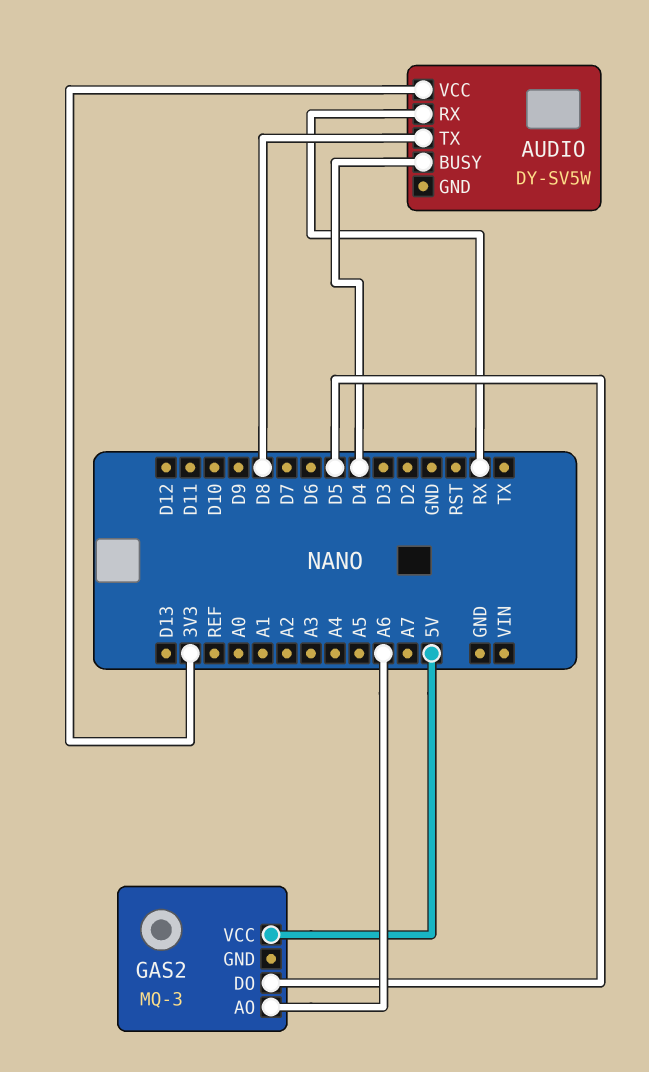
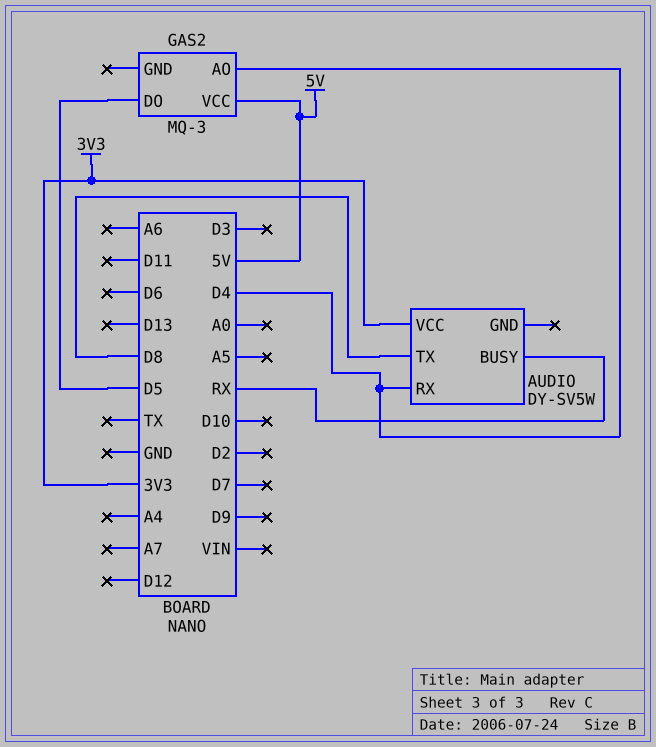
AUDIO pin BUSY: D4 -> RX
AUDIO pin RX: RX -> D4
GAS2 pin AO: A6 -> D4

